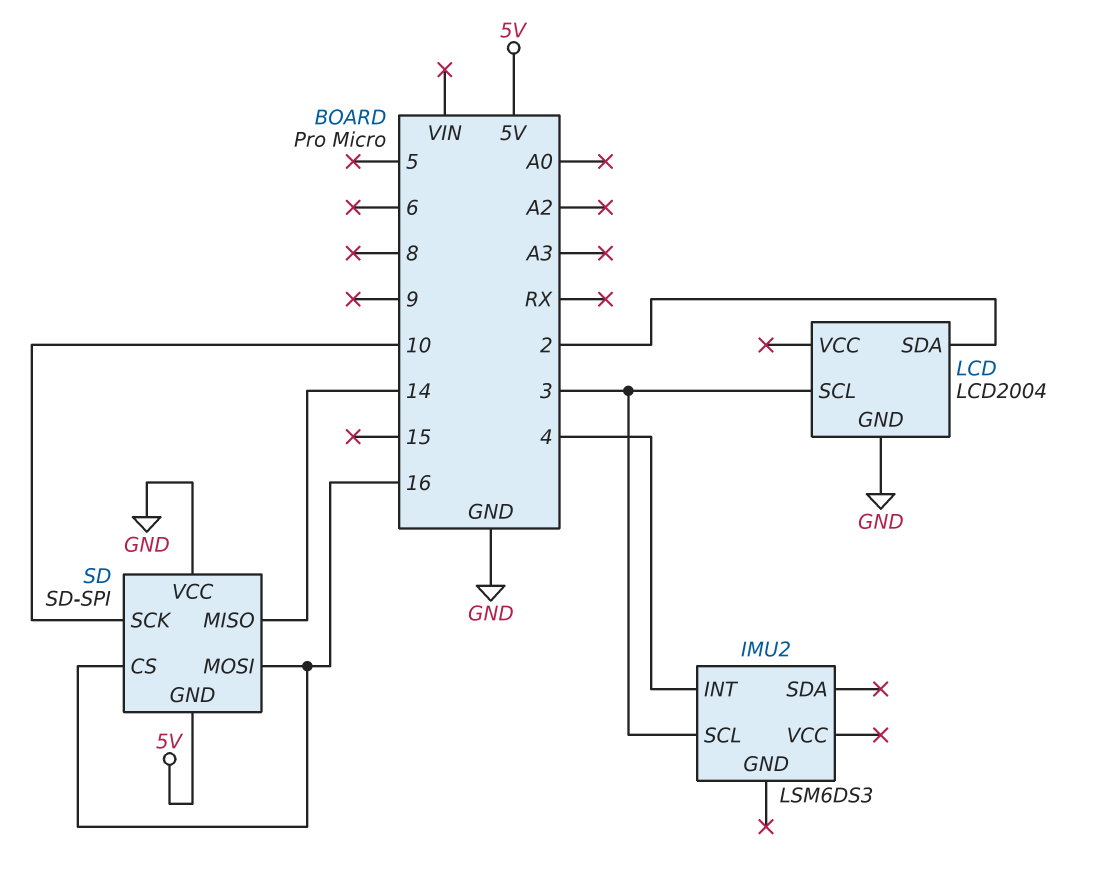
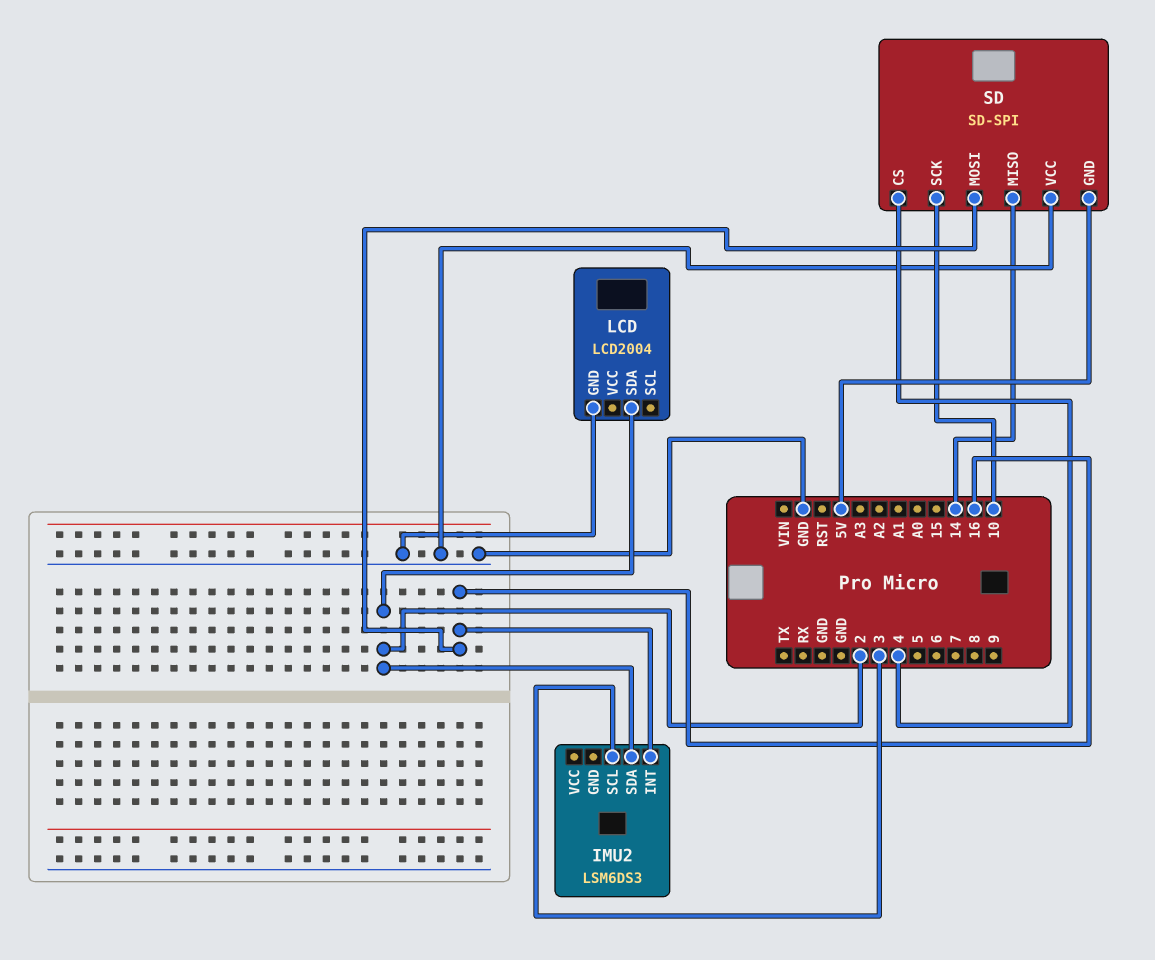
IMU2 pin INT: 4 -> 16
IMU2 pin SDA: none -> 2
LCD pin SCL: 3 -> none
SD pin CS: 16 -> 4

